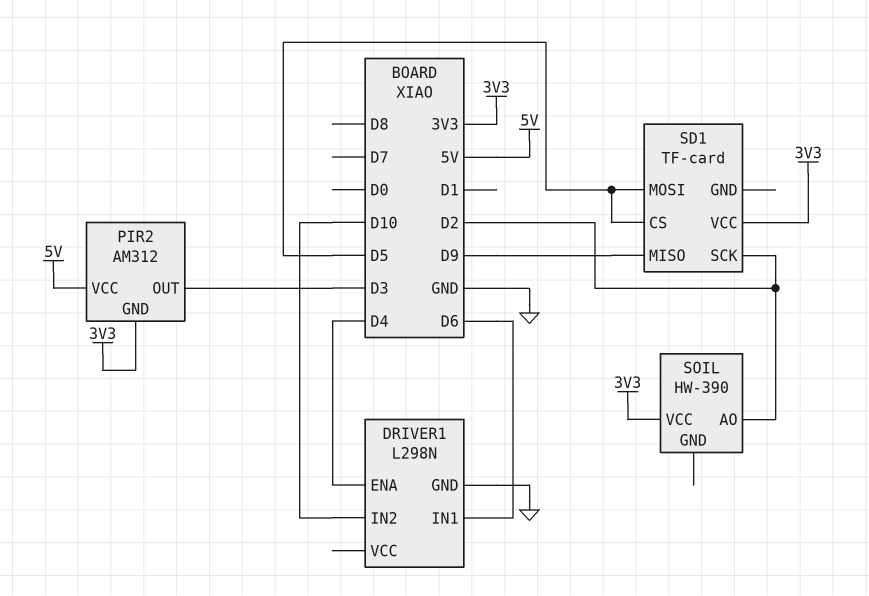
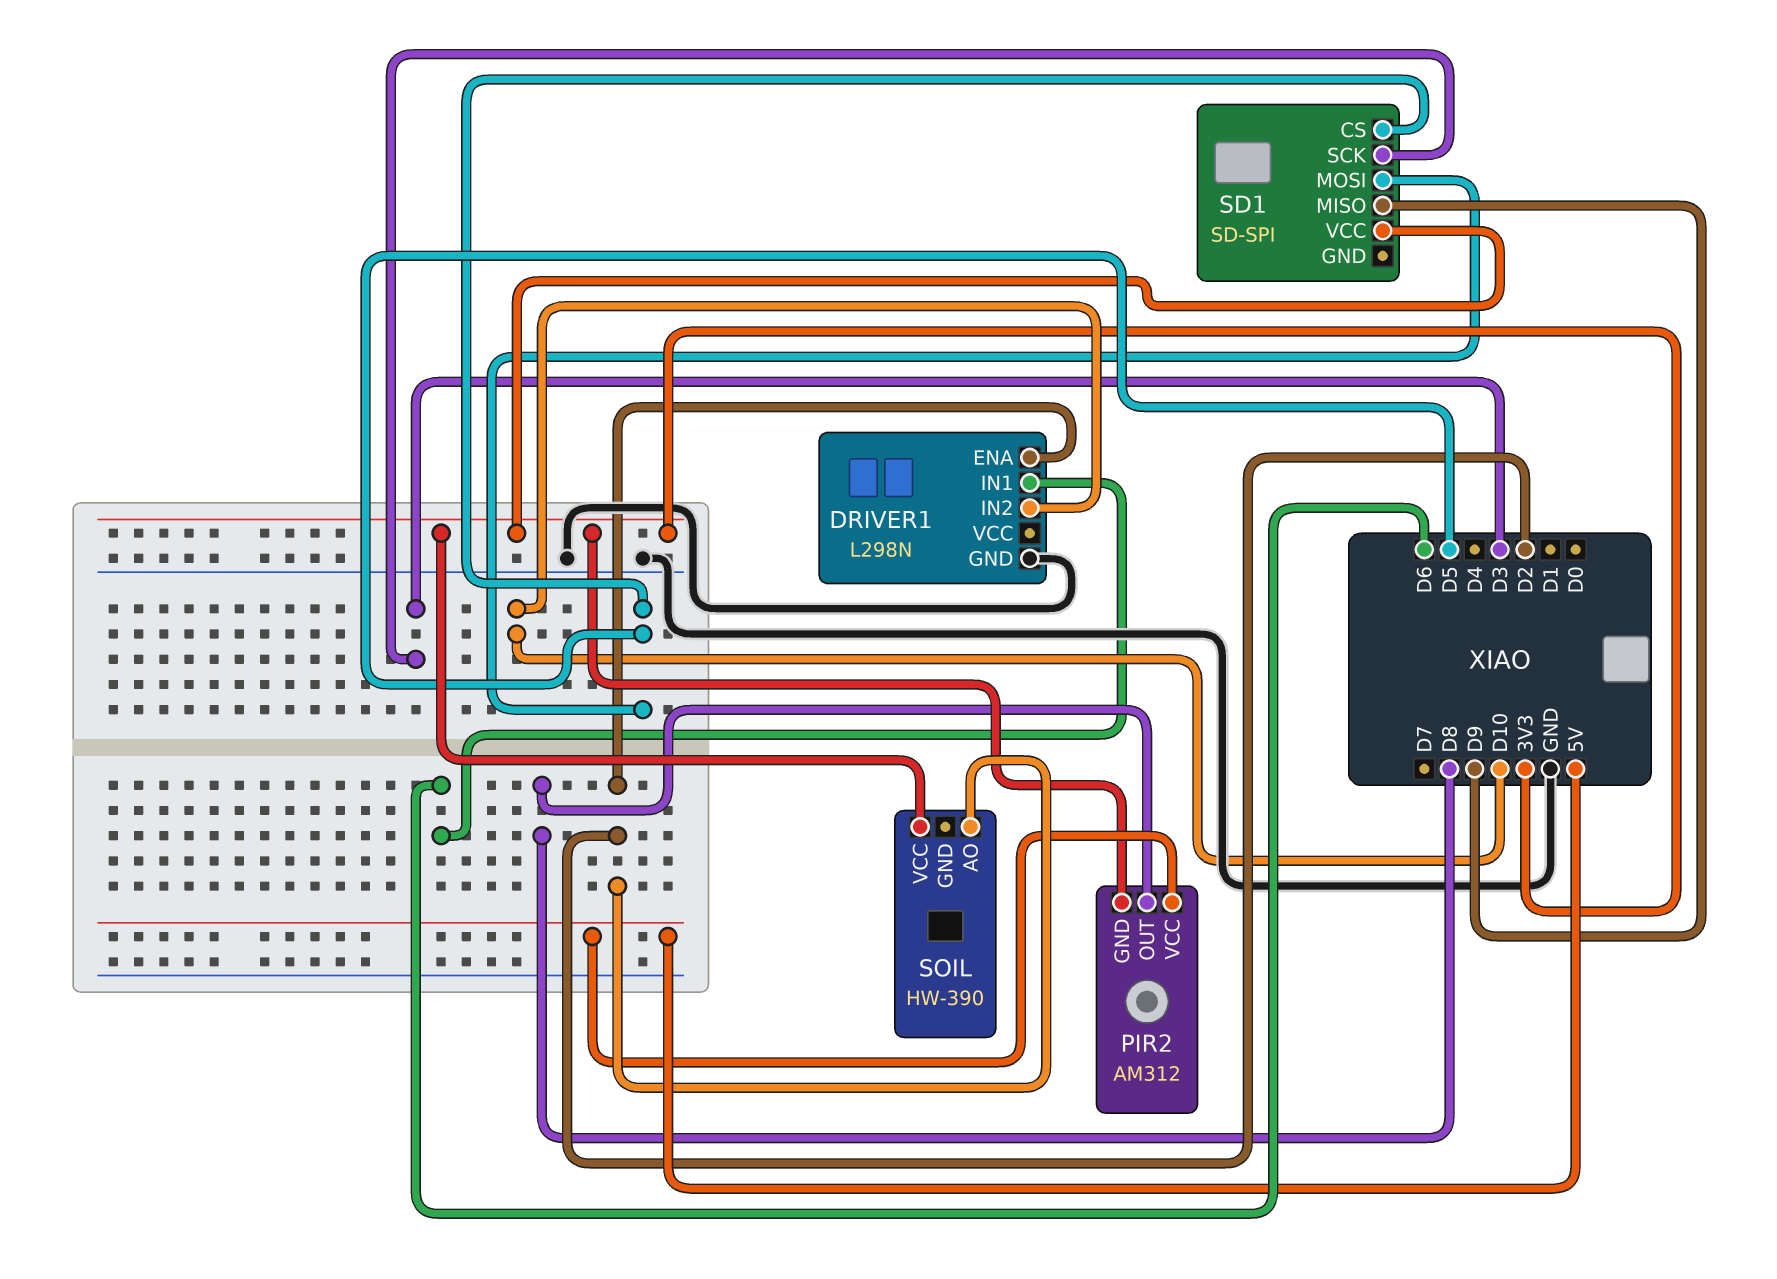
DRIVER1 pin ENA: D4 -> D2
PIR2 pin OUT: D3 -> D8
SD1: TF-card -> SD-SPI
SD1 pin SCK: D2 -> D3

